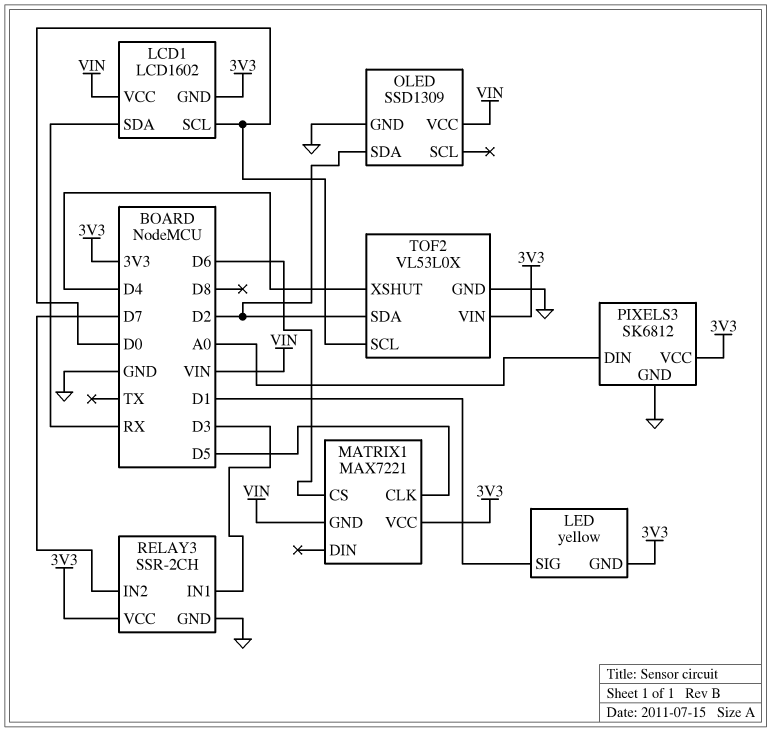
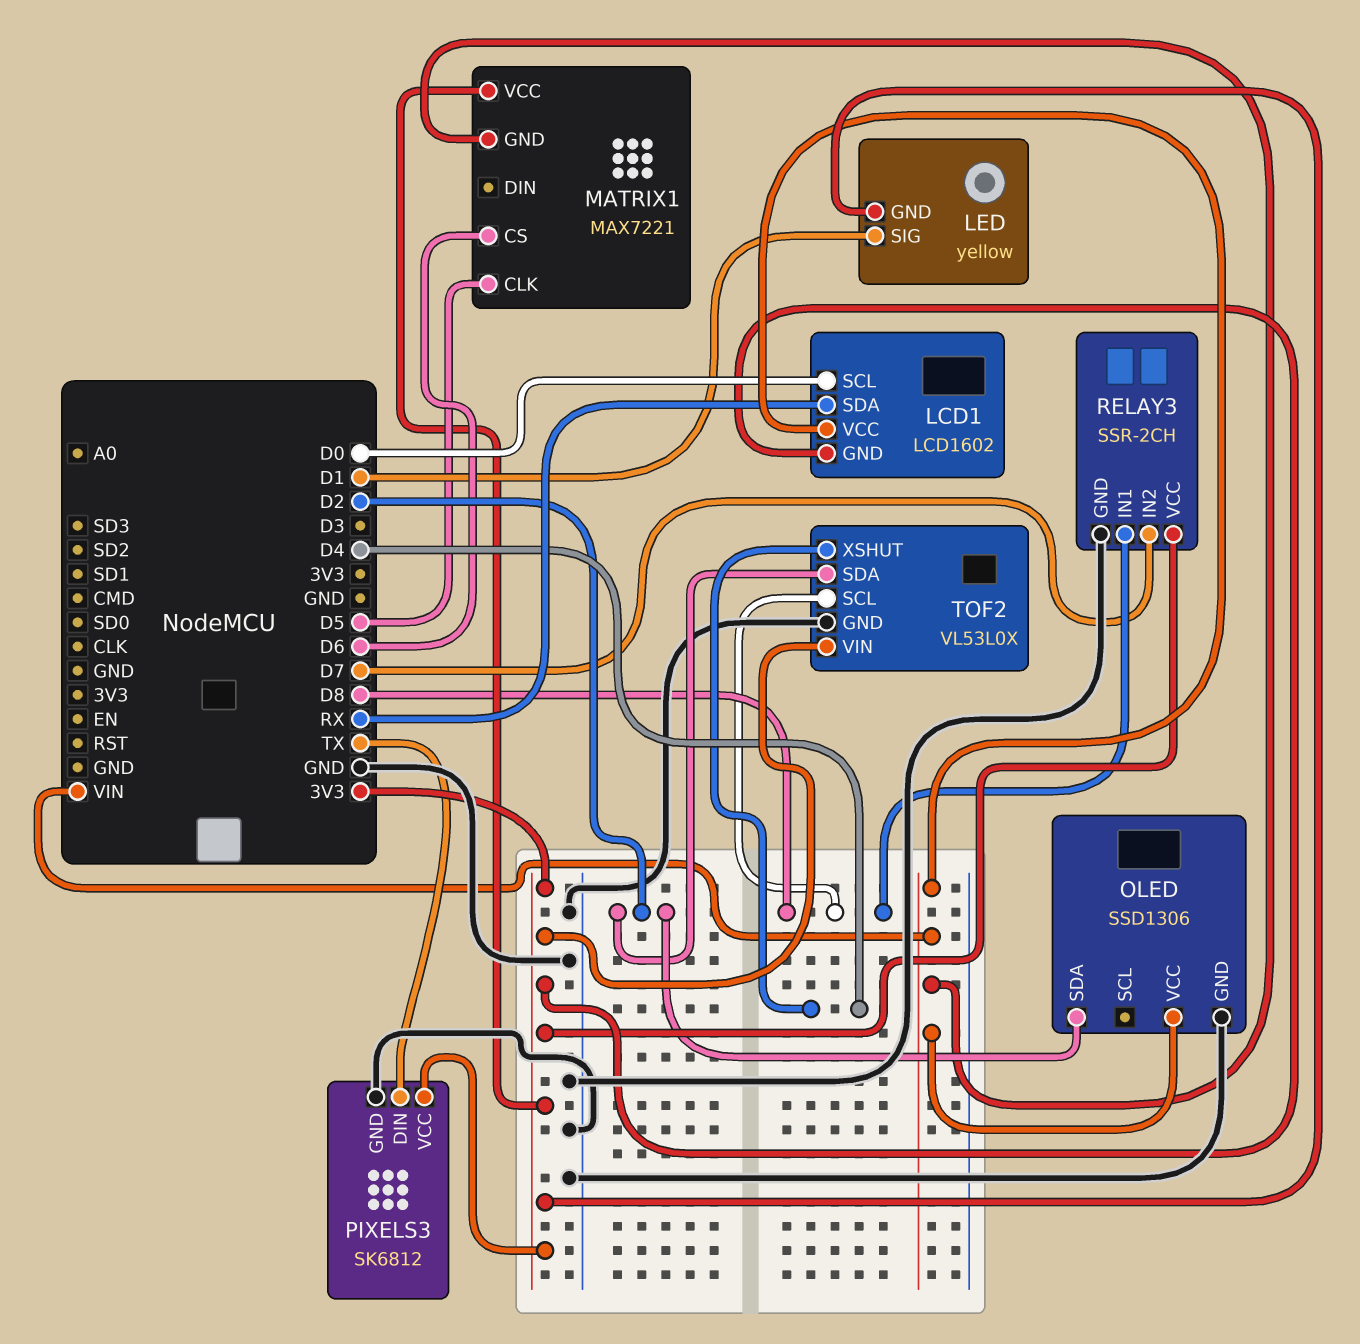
OLED: SSD1309 -> SSD1306
PIXELS3 pin DIN: A0 -> TX
RELAY3 pin IN1: D3 -> D8
TOF2 pin SCL: D0 -> D8

